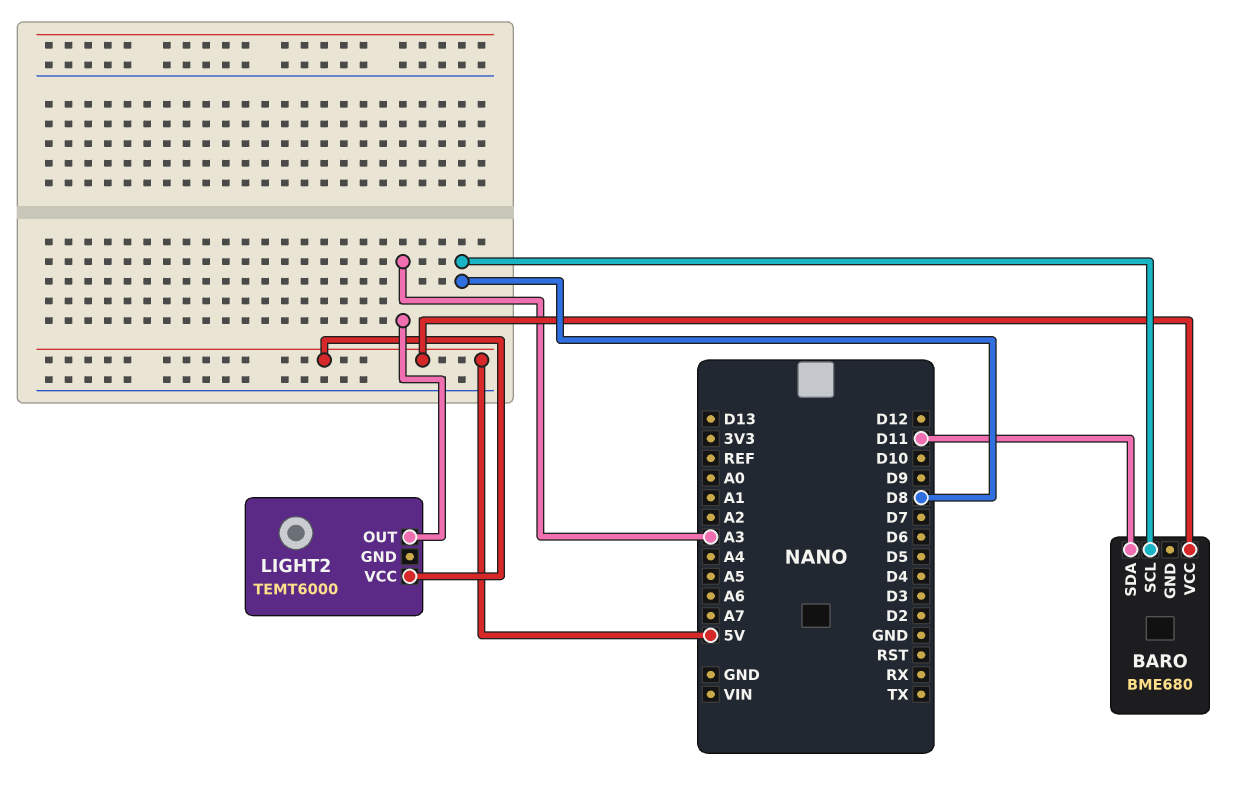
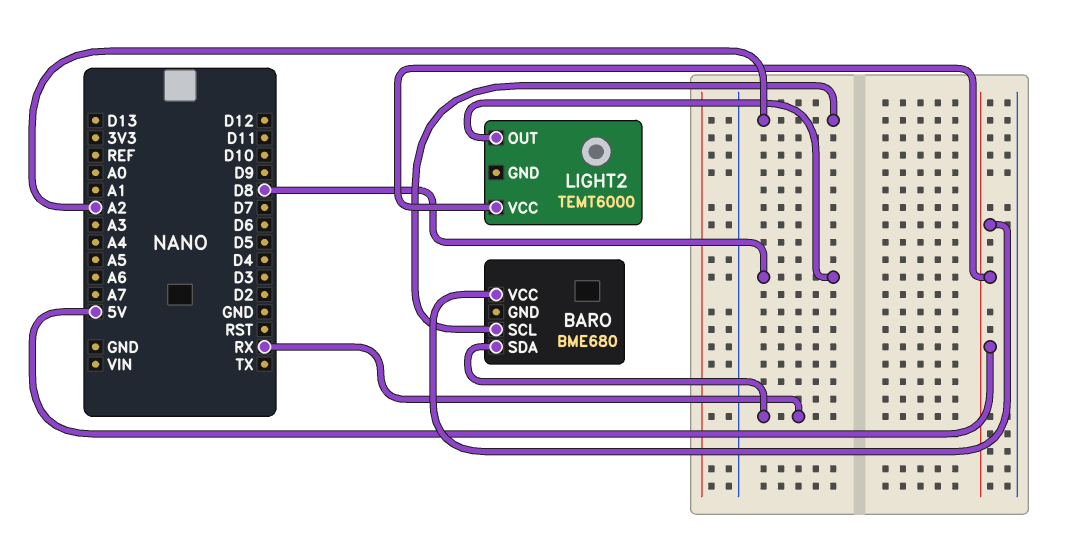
BARO pin SCL: D8 -> A2
BARO pin SDA: D11 -> RX
LIGHT2 pin OUT: A3 -> D8

